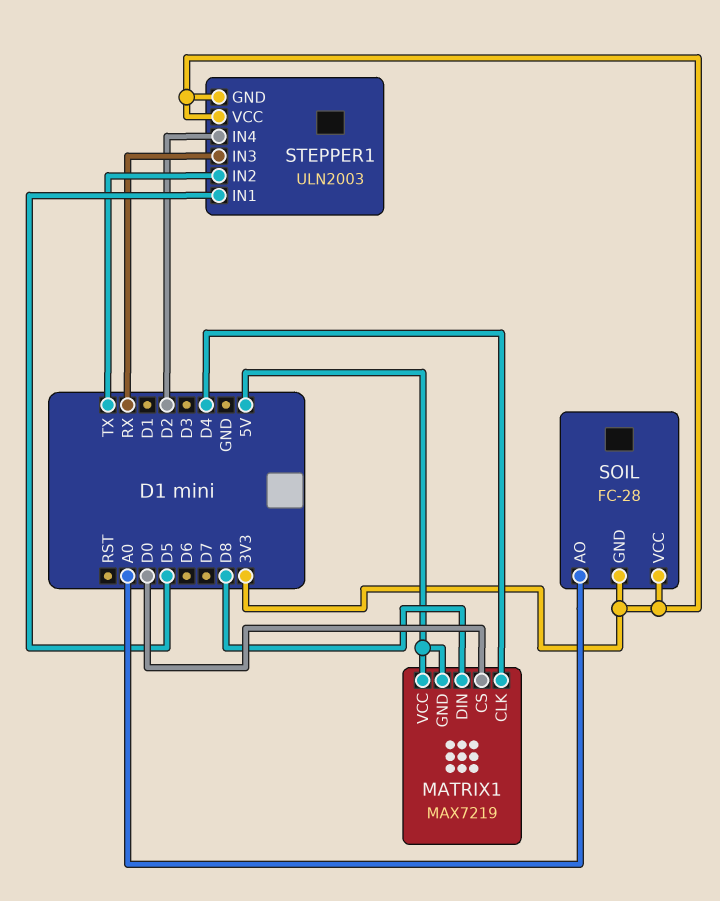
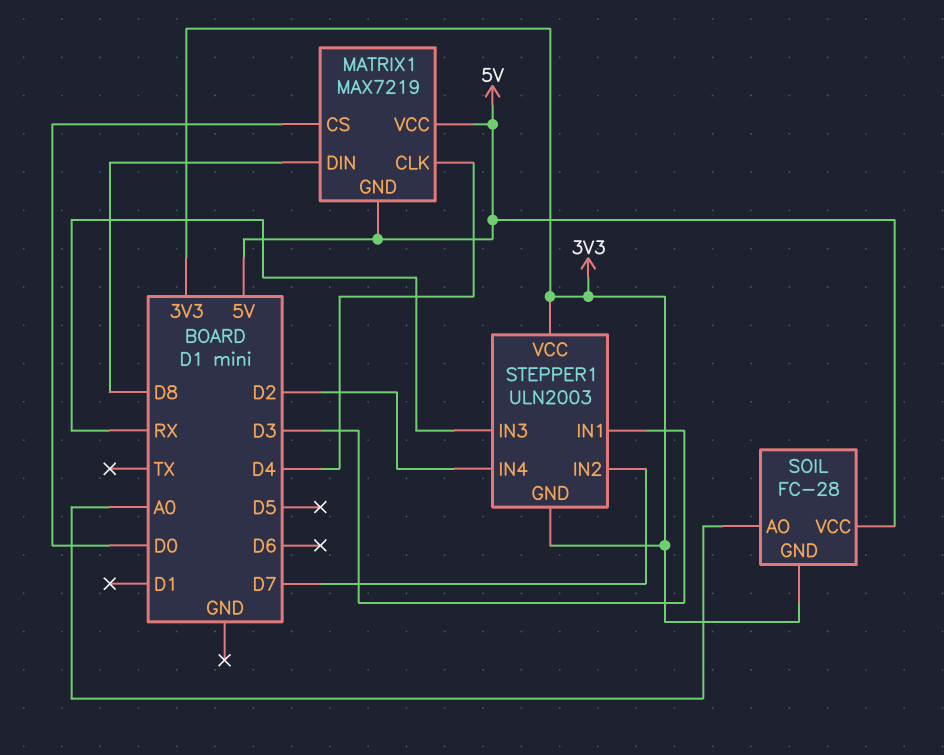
SOIL pin VCC: 3V3 -> 5V
STEPPER1 pin IN1: D5 -> D3
STEPPER1 pin IN2: TX -> D7

